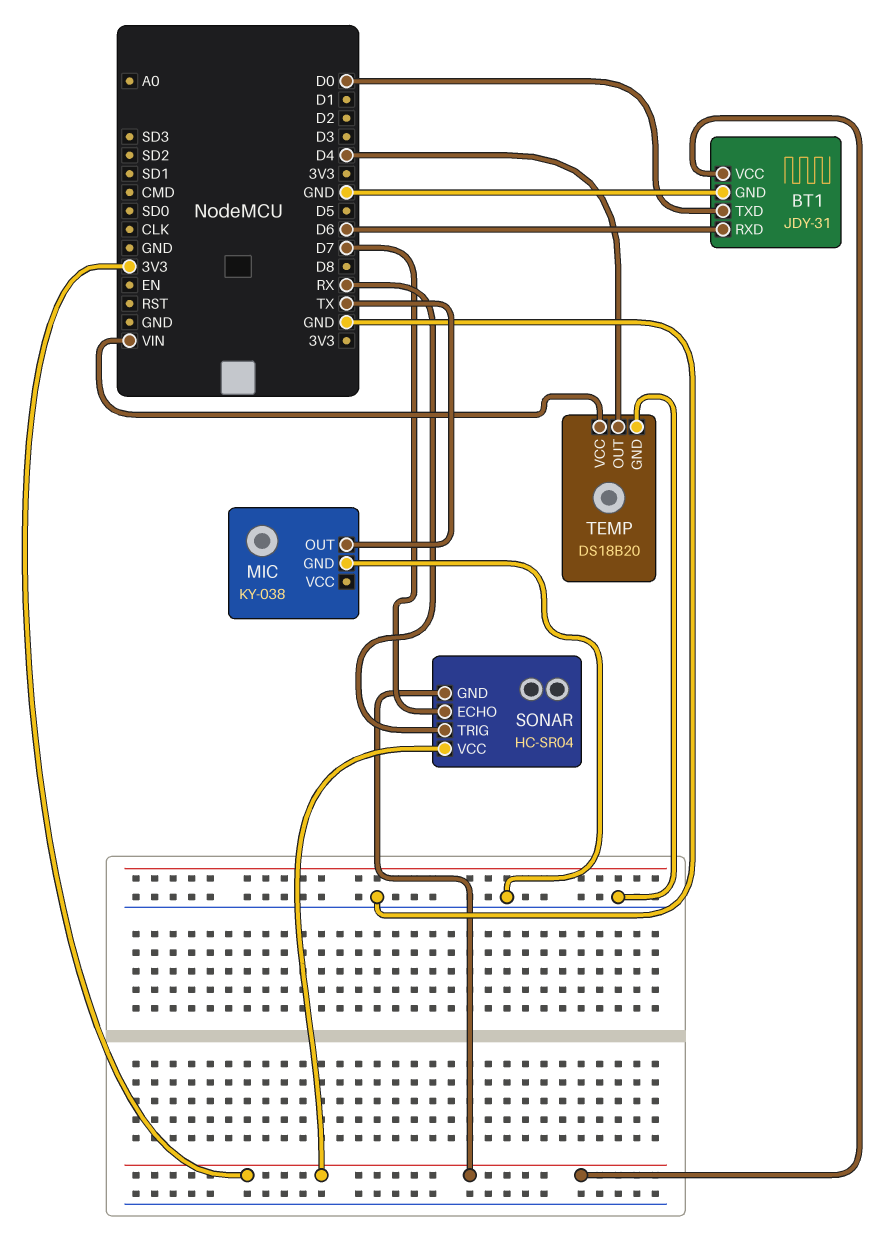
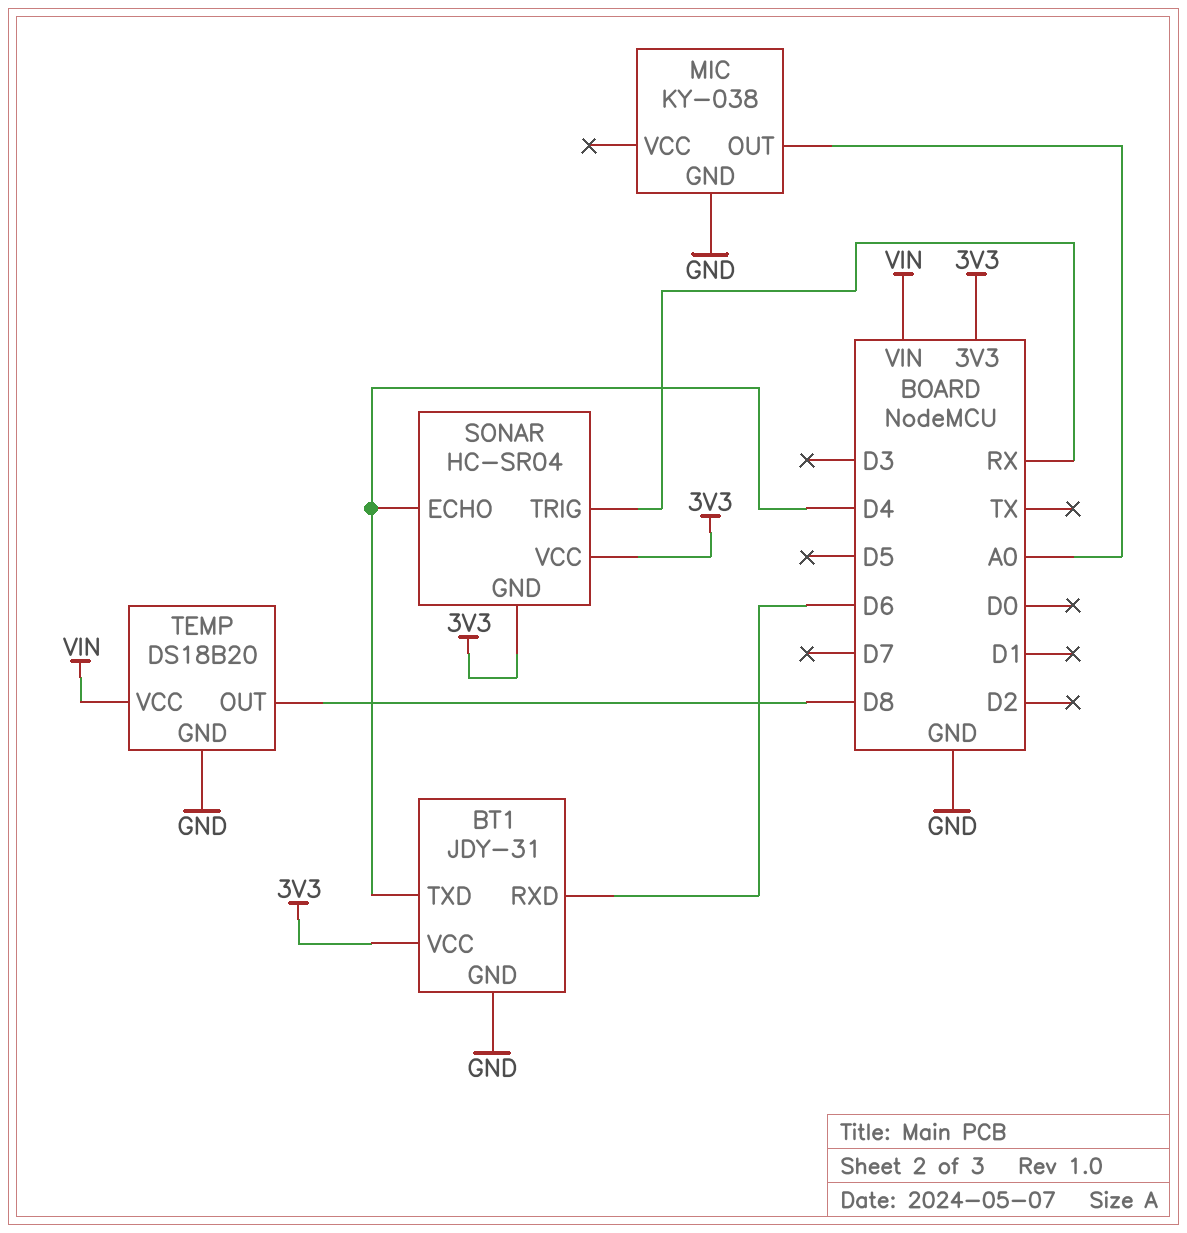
BT1 pin TXD: D0 -> D4
MIC pin OUT: TX -> A0
SONAR pin ECHO: D7 -> D4
TEMP pin OUT: D4 -> D8

